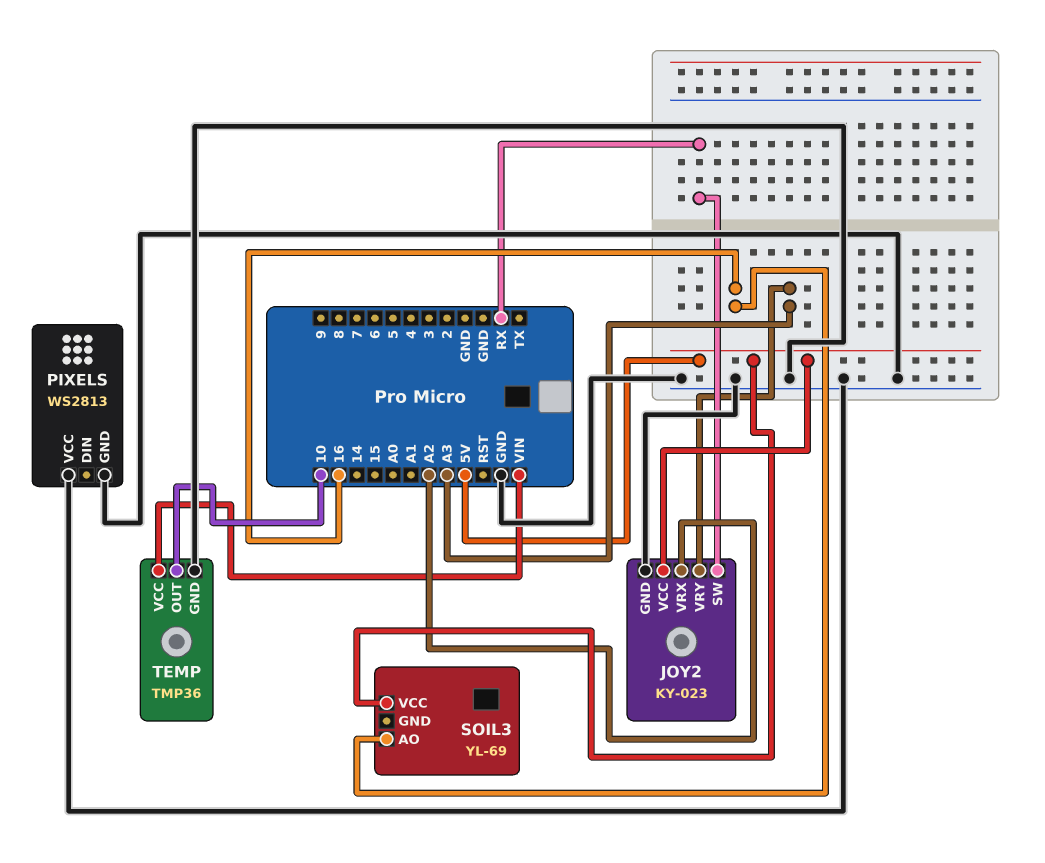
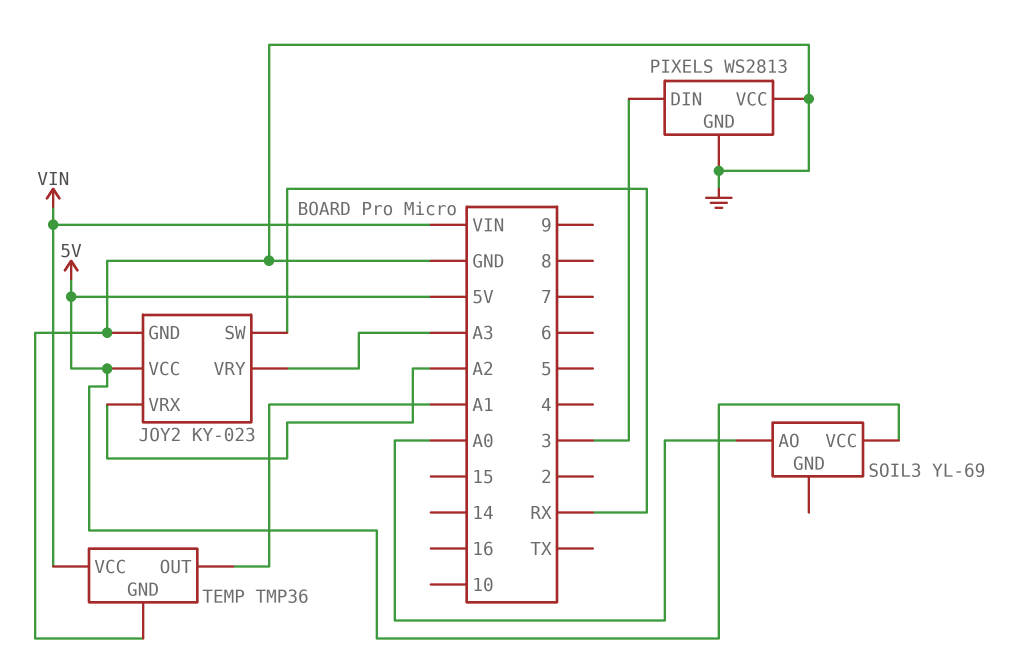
PIXELS pin DIN: none -> 3
SOIL3 pin AO: 16 -> A0
TEMP pin OUT: 10 -> A1

